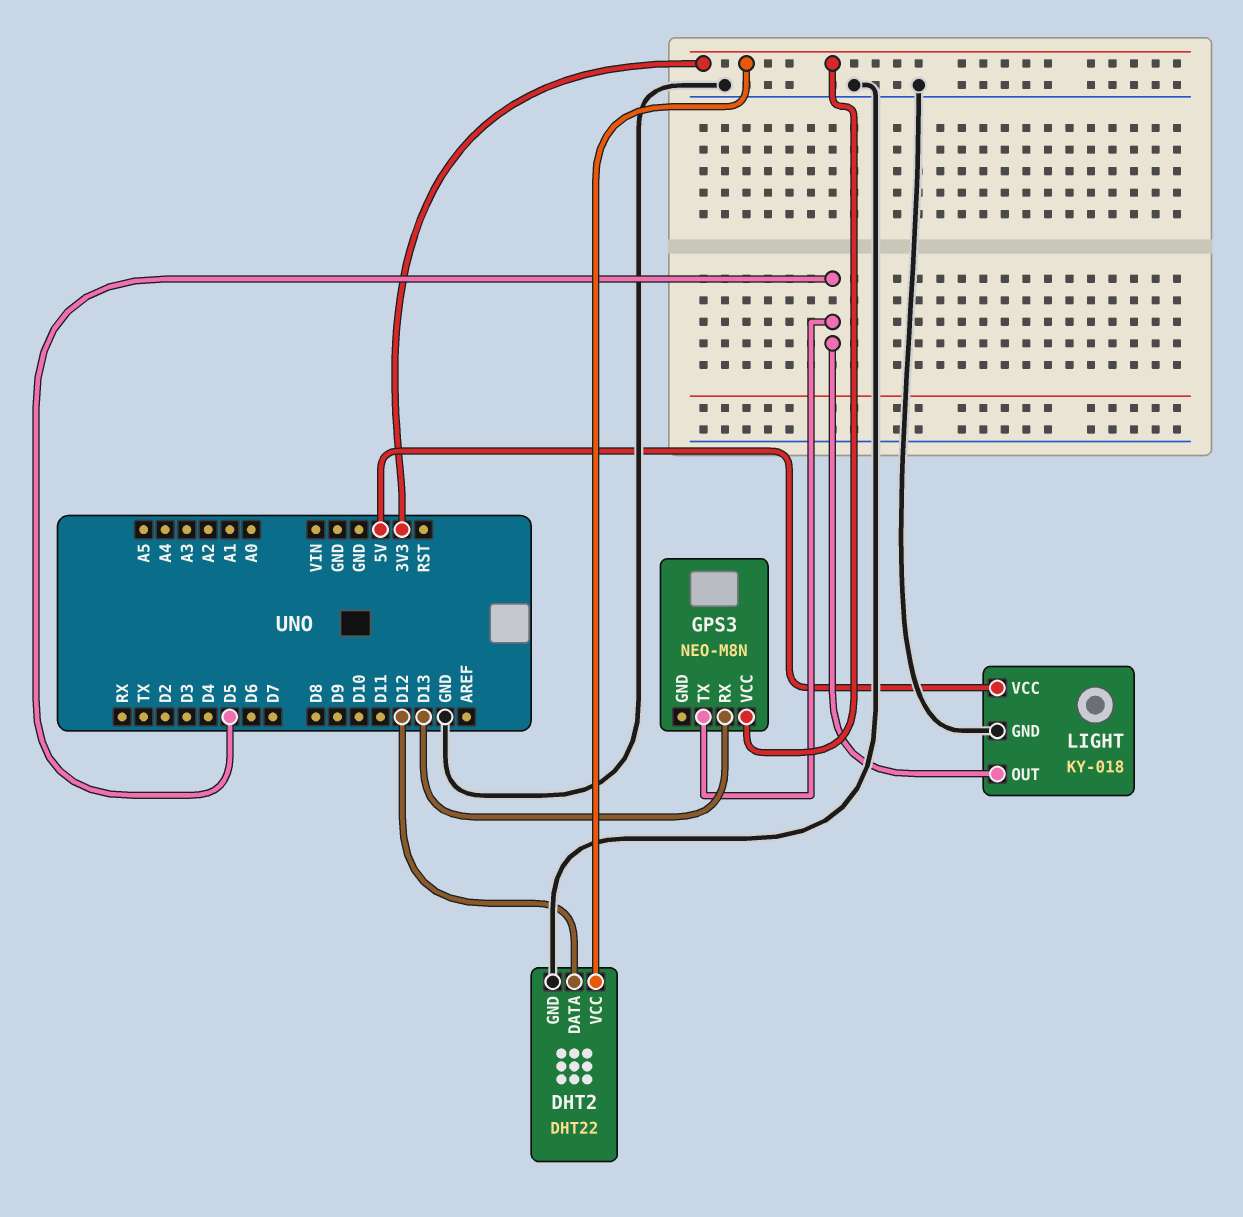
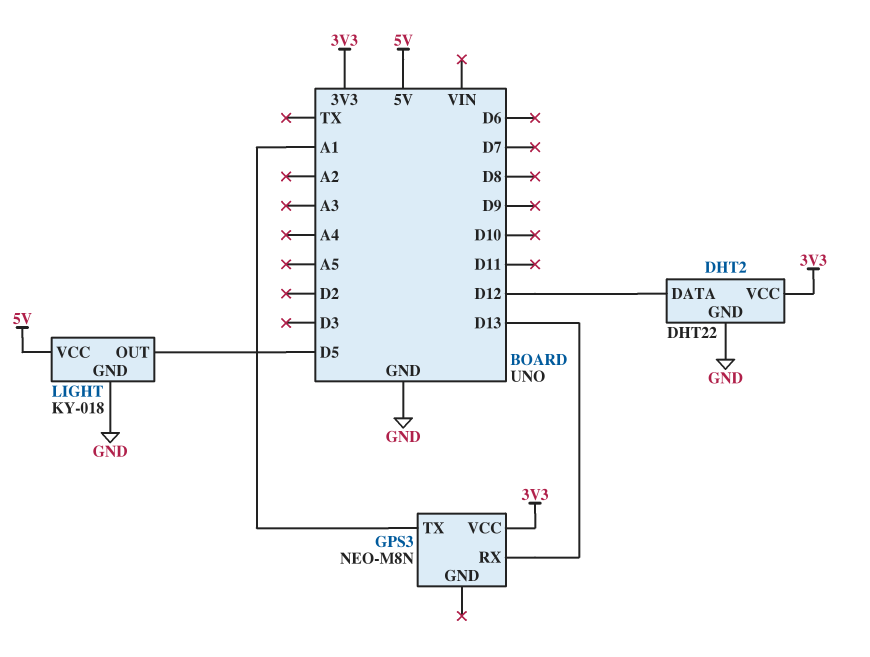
GPS3 pin TX: D5 -> A1

